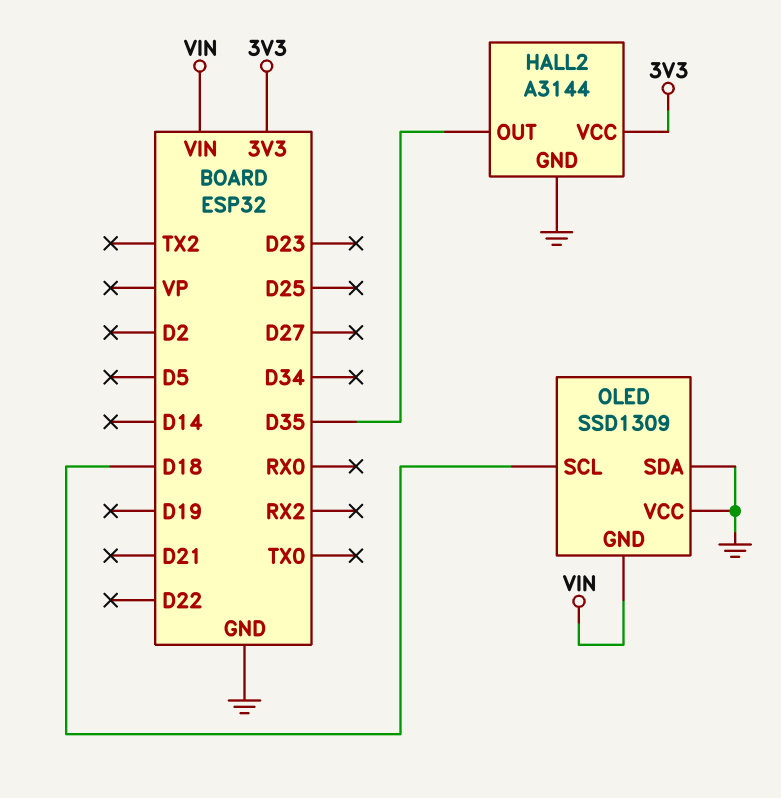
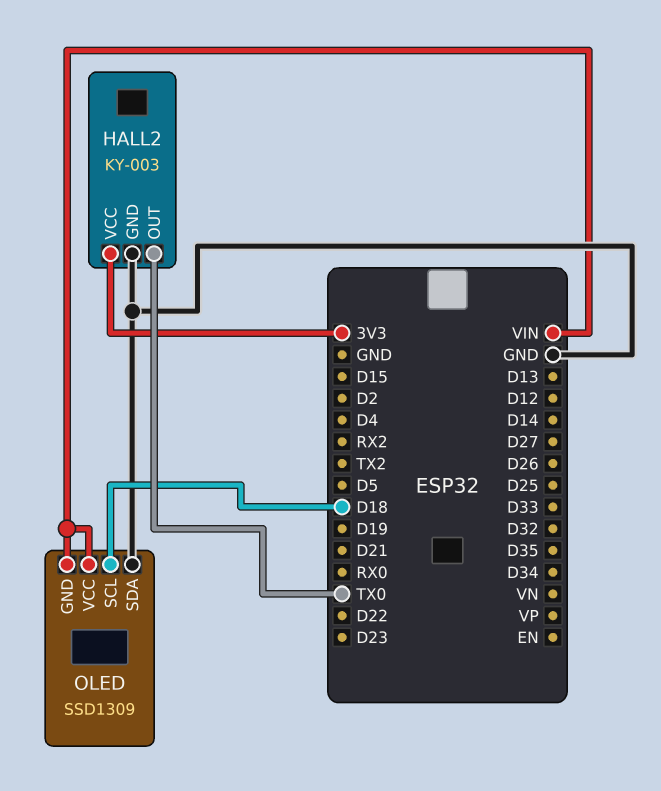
HALL2: A3144 -> KY-003
HALL2 pin OUT: D35 -> TX0
OLED pin VCC: GND -> VIN

